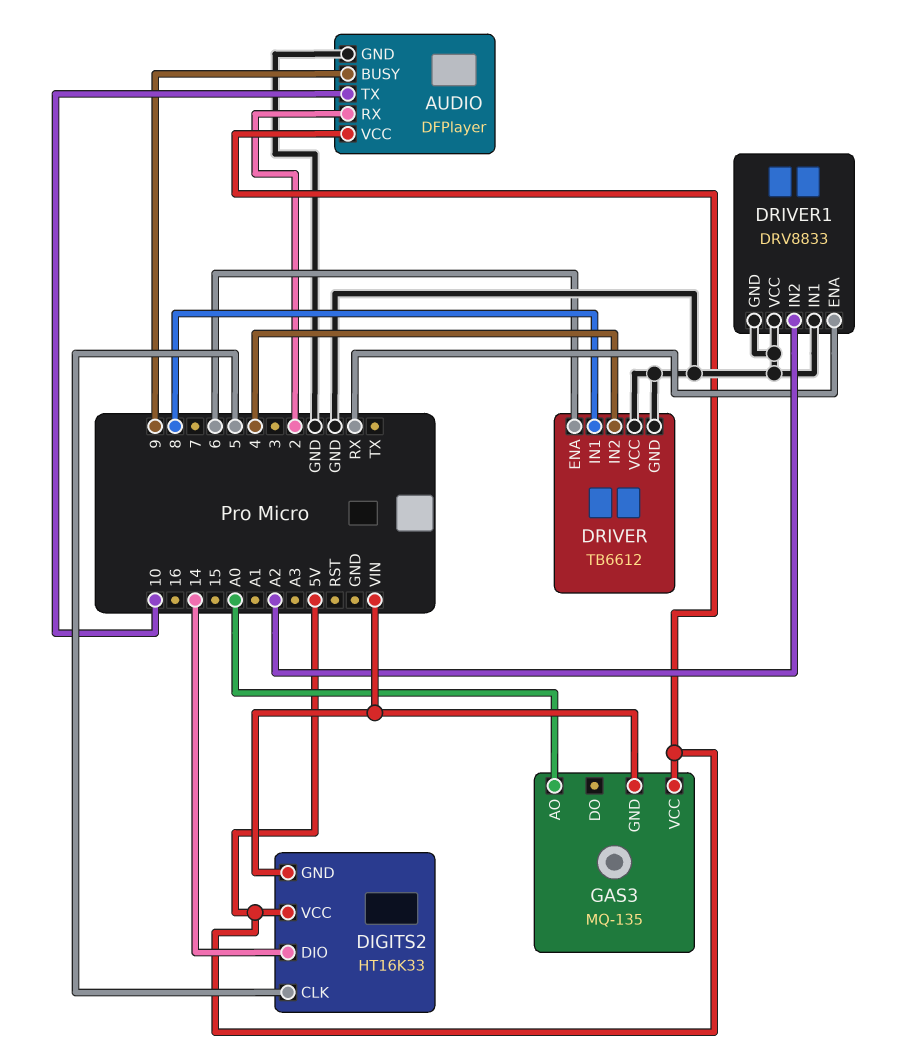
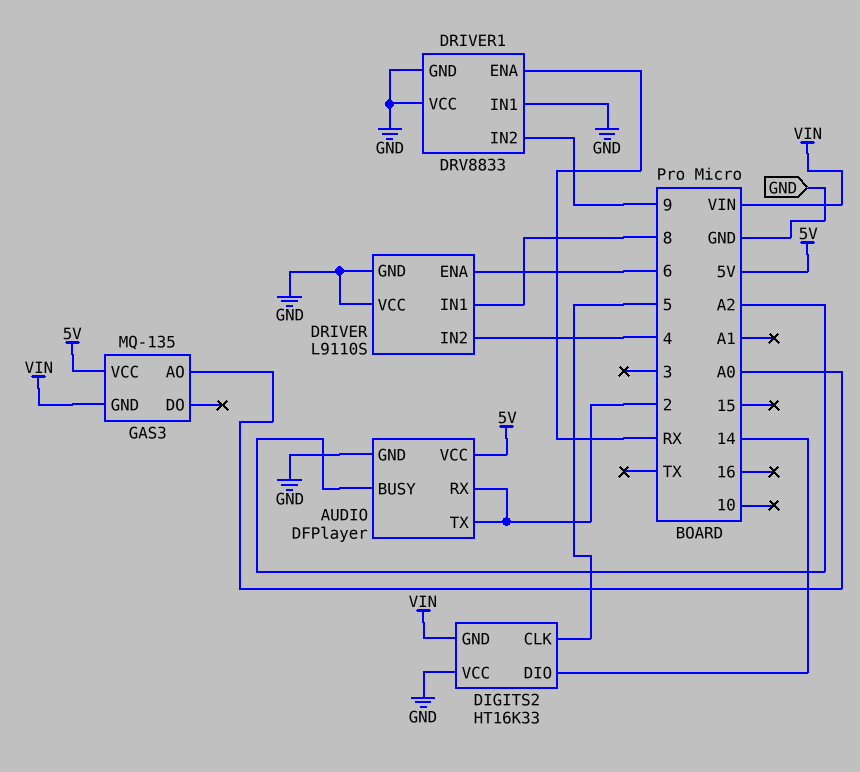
AUDIO pin BUSY: 9 -> A2
AUDIO pin TX: 10 -> 2
DIGITS2 pin VCC: 5V -> GND
DRIVER: TB6612 -> L9110S
DRIVER1 pin IN2: A2 -> 9

